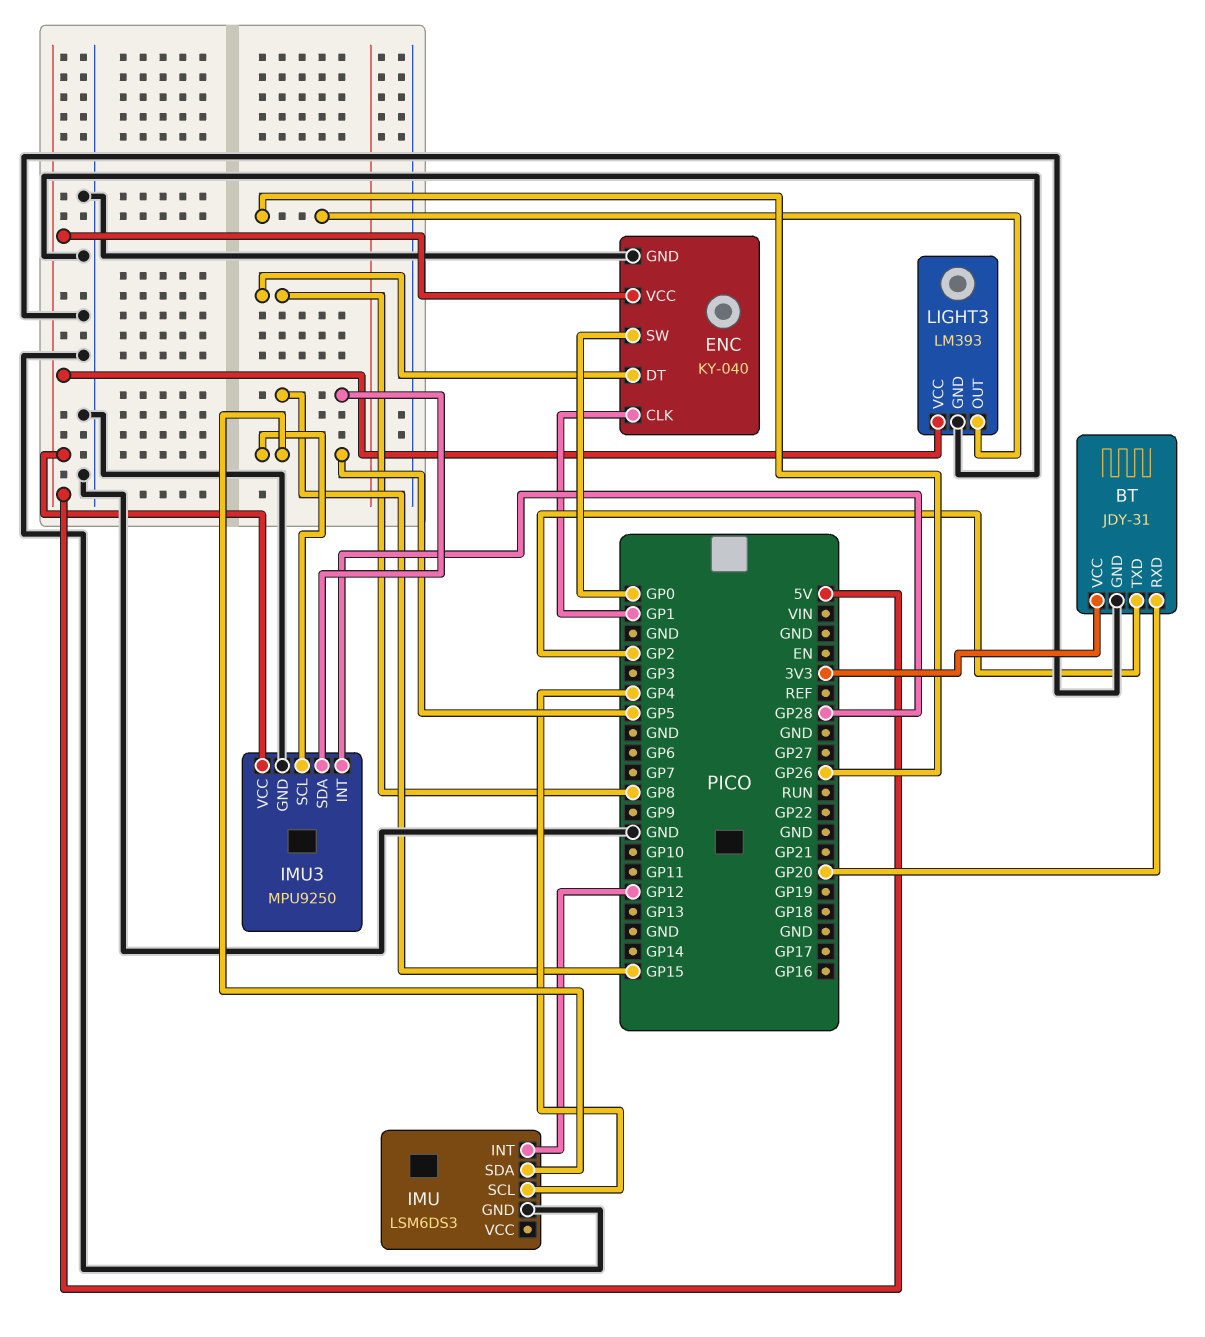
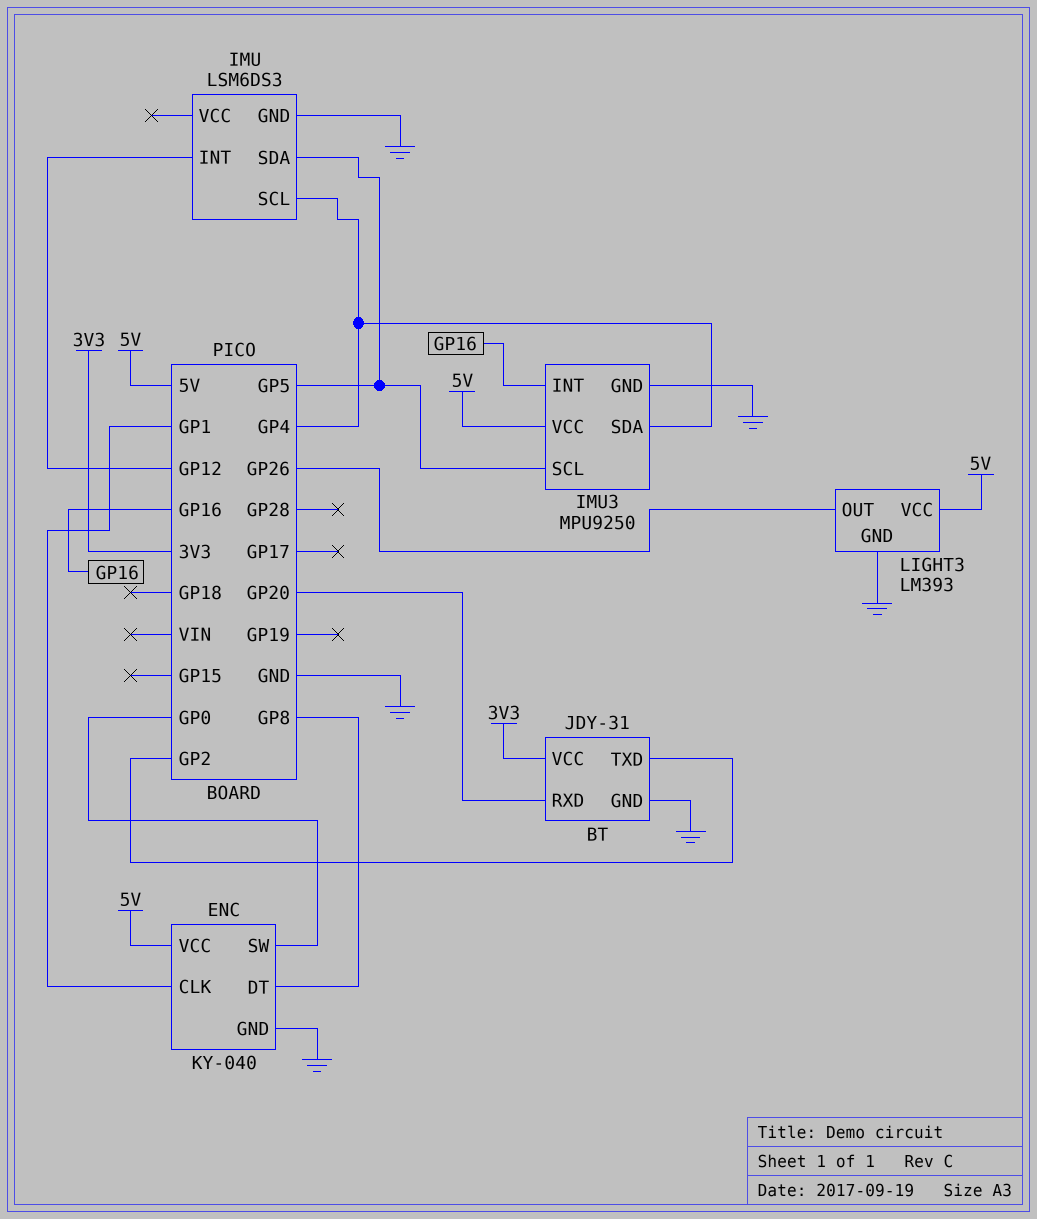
IMU3 pin INT: GP28 -> GP16
IMU3 pin SDA: GP15 -> GP4

